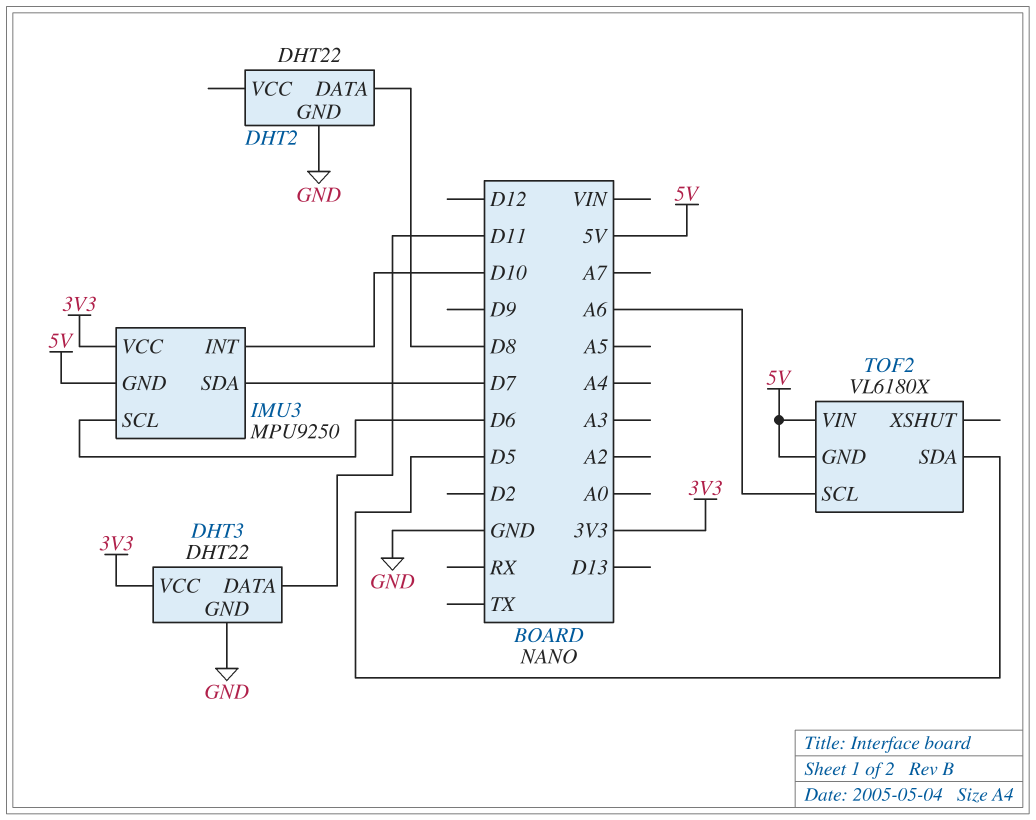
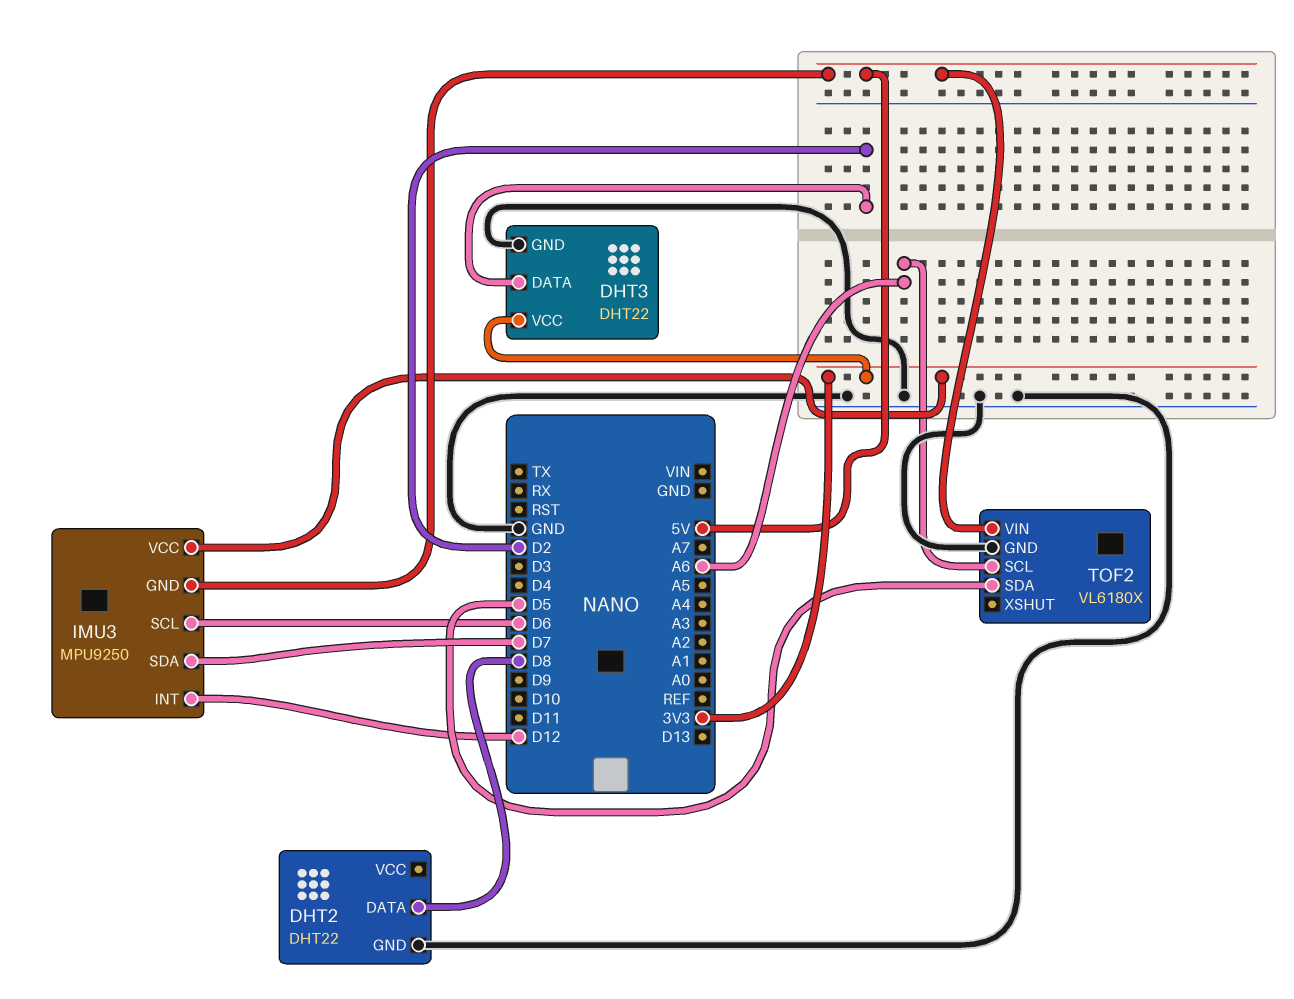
DHT3 pin DATA: D11 -> D2
IMU3 pin INT: D10 -> D12
TOF2 pin GND: 5V -> GND

